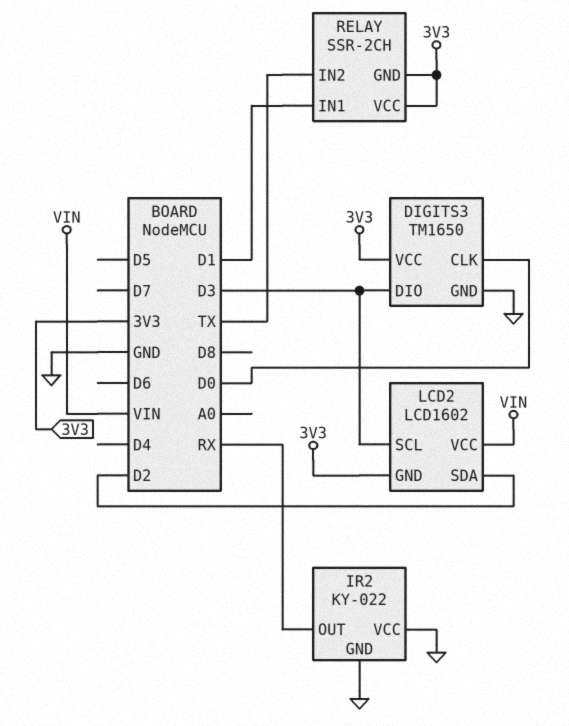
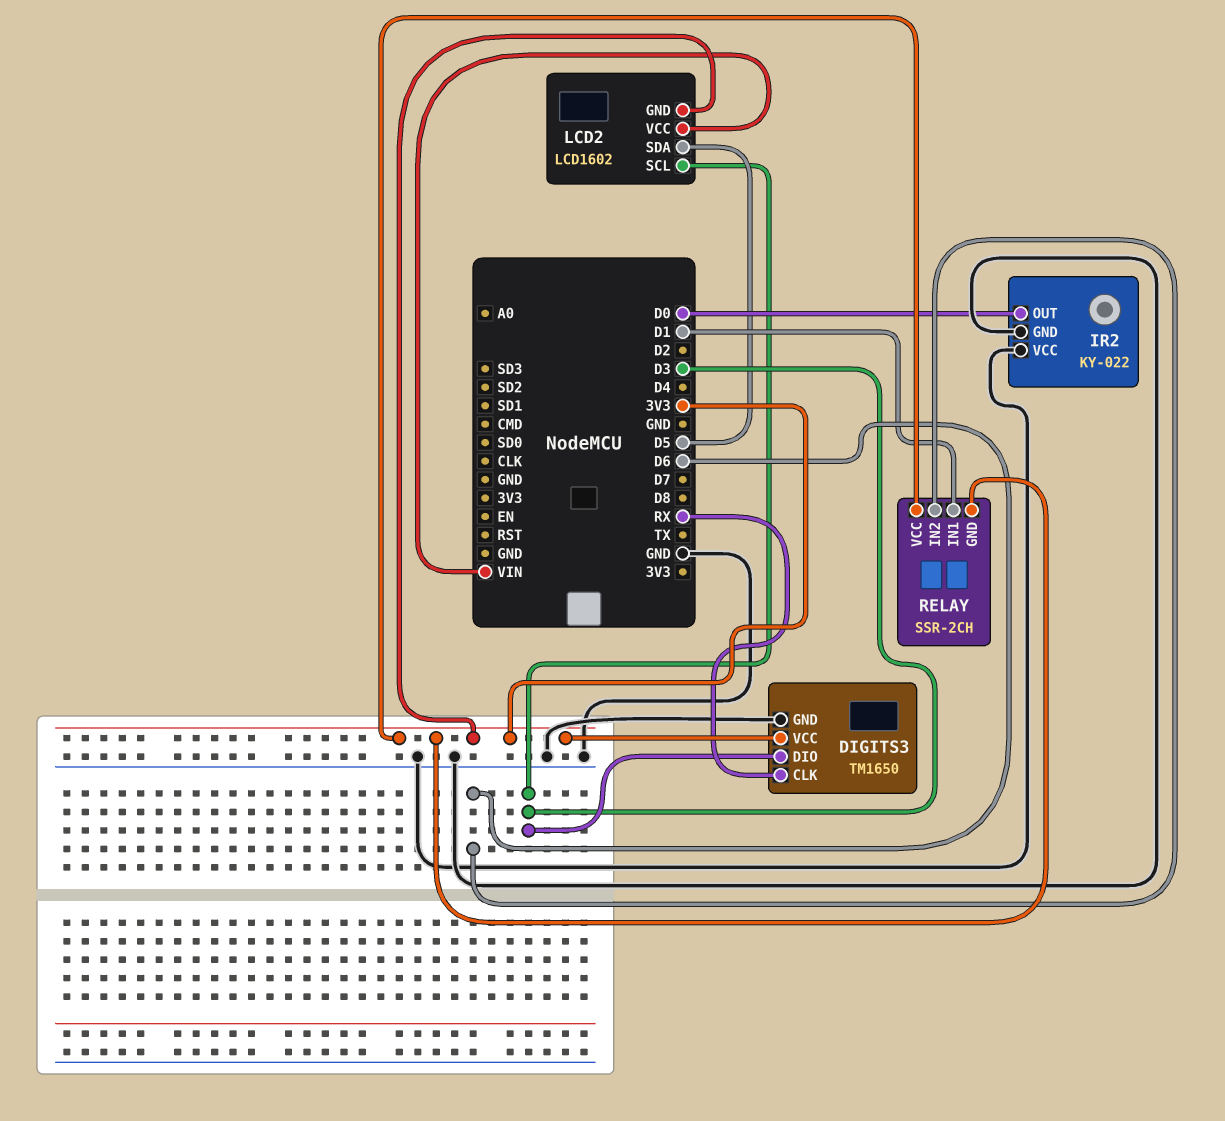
DIGITS3 pin CLK: D0 -> RX
IR2 pin OUT: RX -> D0
LCD2 pin SDA: D2 -> D5
RELAY pin IN2: TX -> D6

